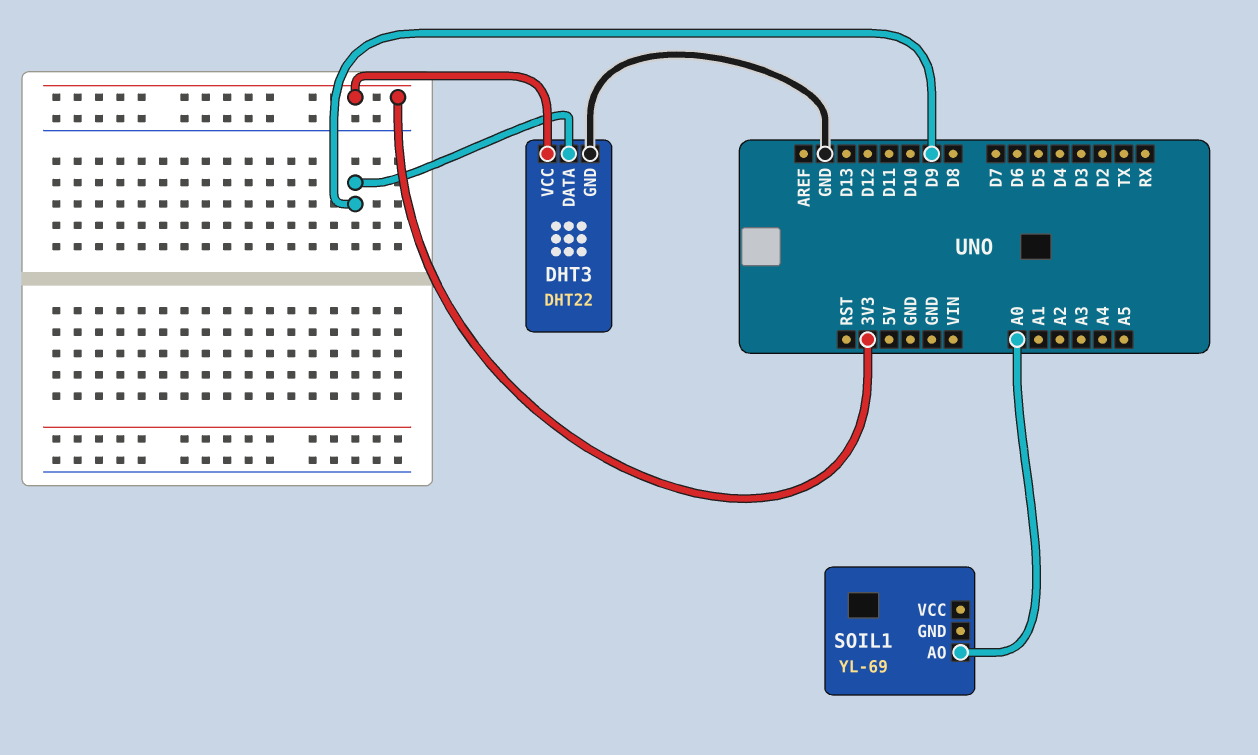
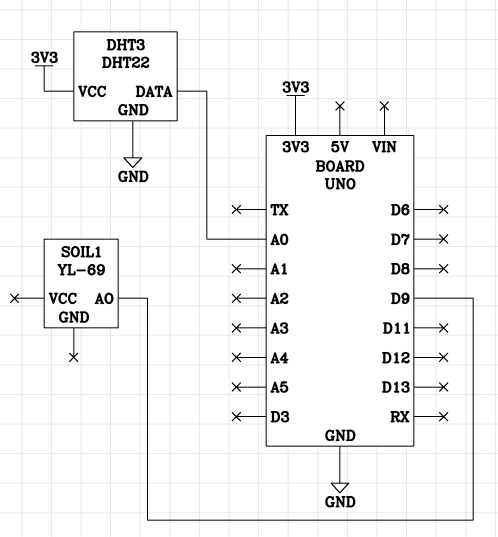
DHT3 pin DATA: D9 -> A0
SOIL1 pin AO: A0 -> D9

